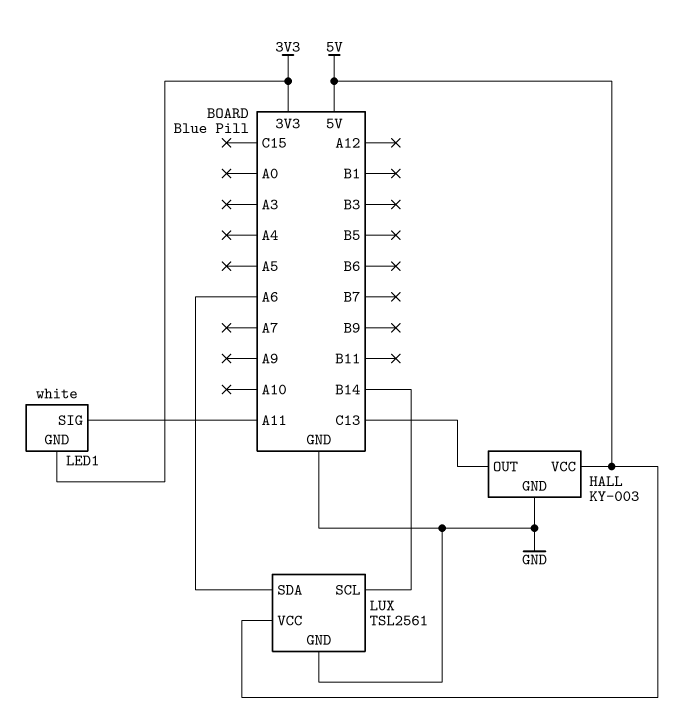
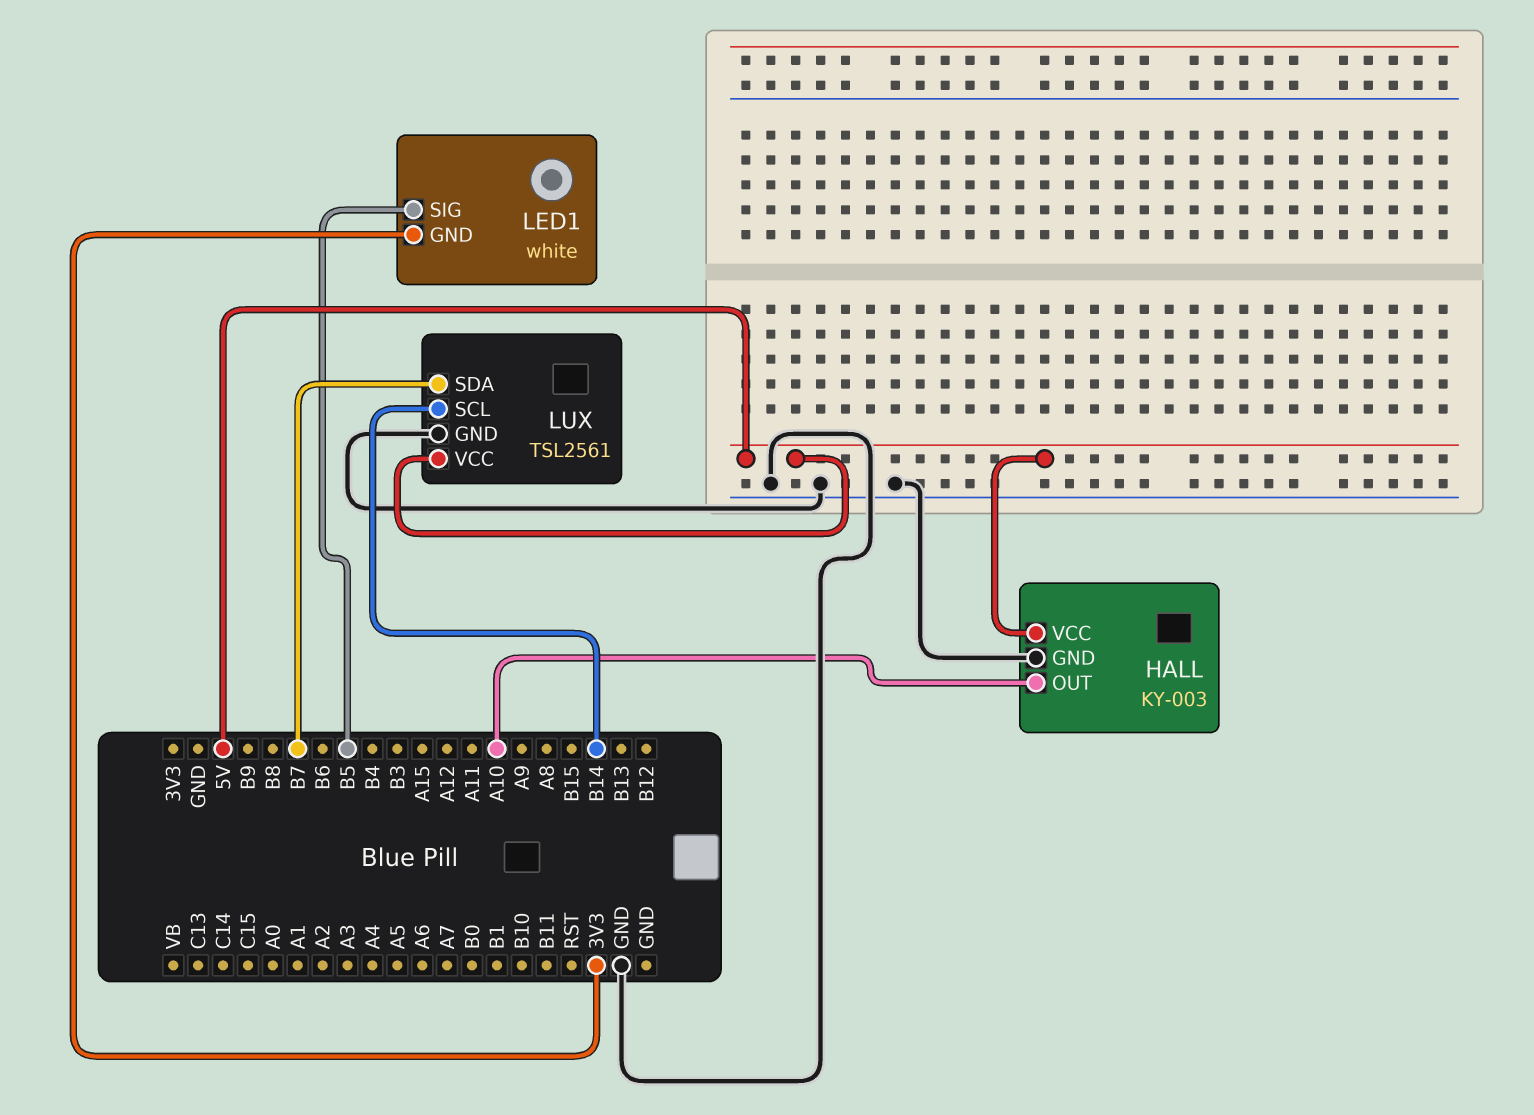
HALL pin OUT: C13 -> A10
LED1 pin SIG: A11 -> B5
LUX pin SDA: A6 -> B7

